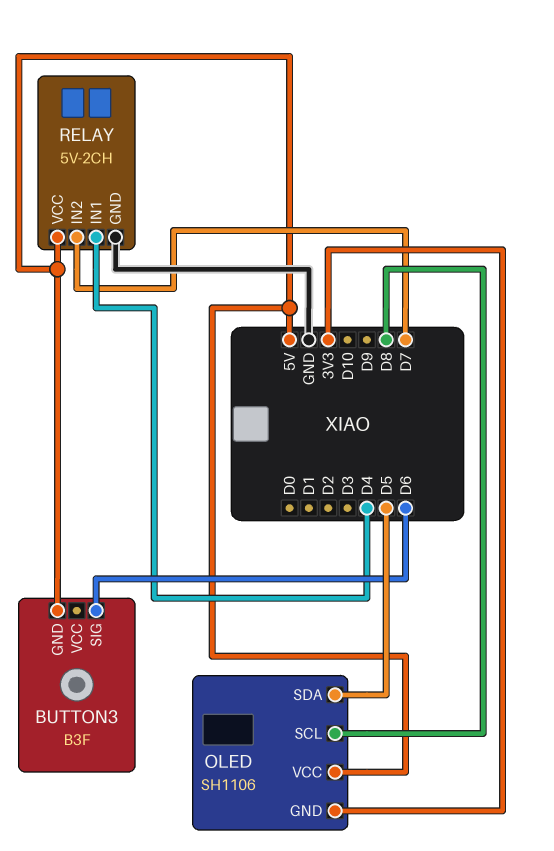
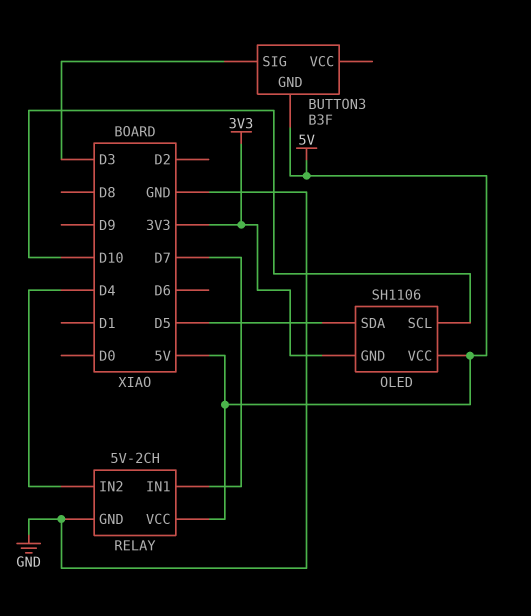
BUTTON3 pin SIG: D6 -> D3
OLED pin SCL: D8 -> D10
RELAY pin IN1: D4 -> D7
RELAY pin IN2: D7 -> D4

